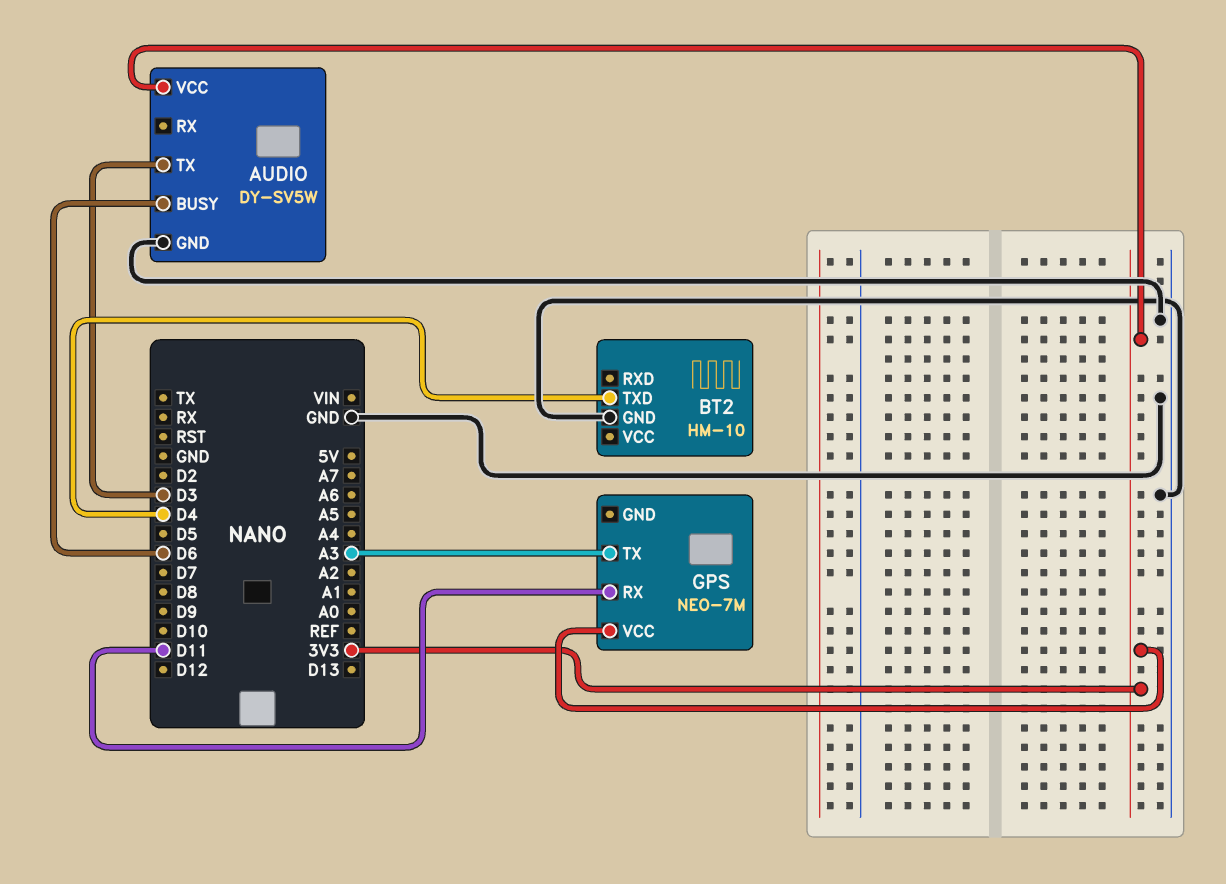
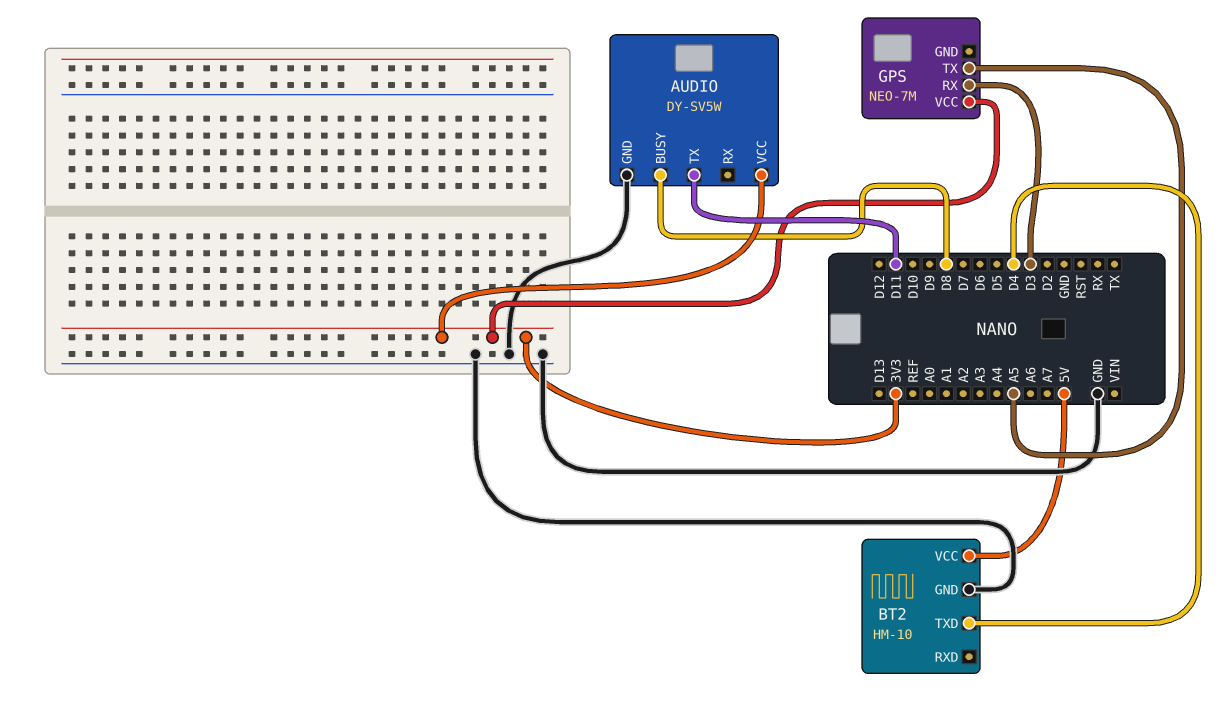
AUDIO pin BUSY: D6 -> D8
AUDIO pin TX: D3 -> D11
BT2 pin VCC: none -> 5V
GPS pin RX: D11 -> D3
GPS pin TX: A3 -> A5

